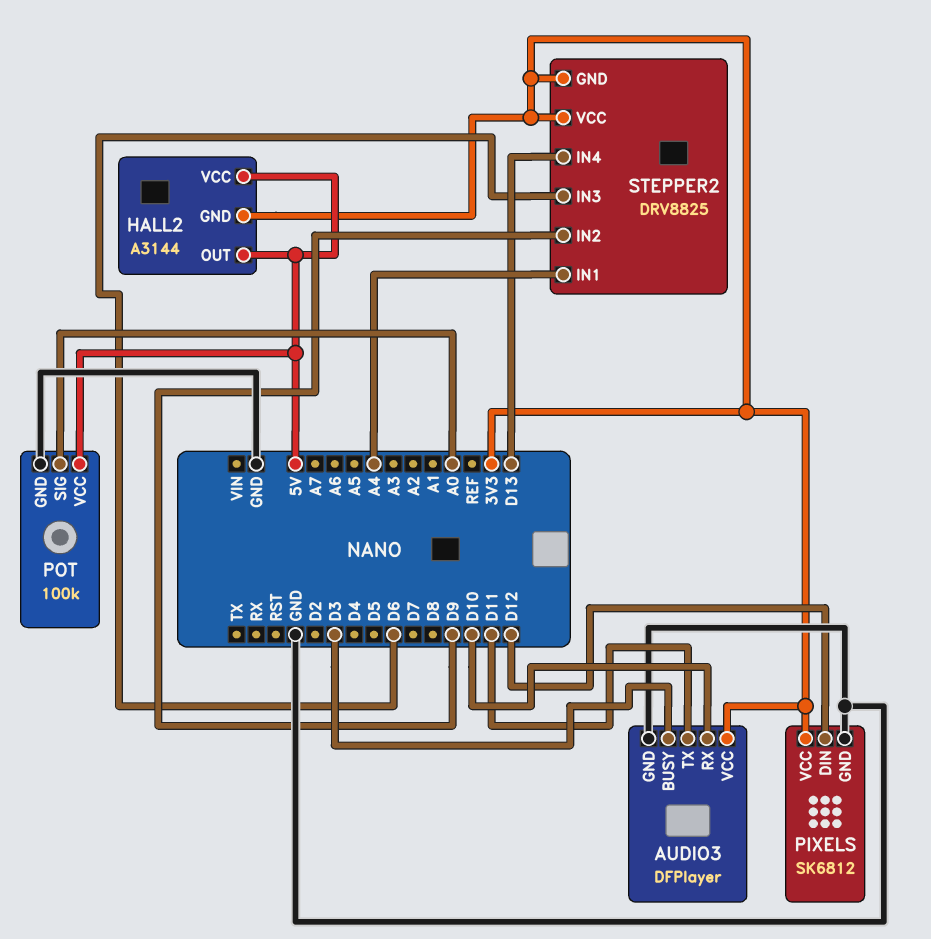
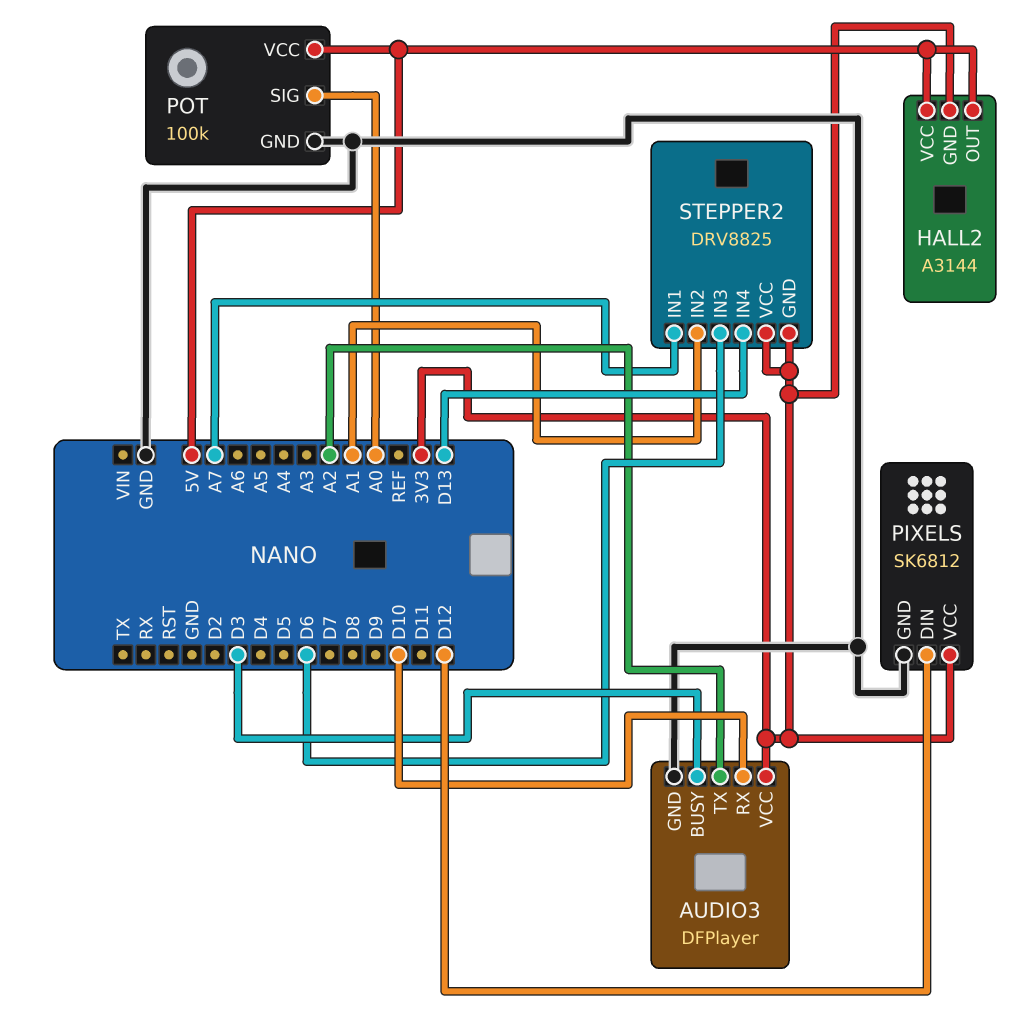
AUDIO3 pin TX: D11 -> A2
STEPPER2 pin IN1: A4 -> A7
STEPPER2 pin IN2: D9 -> A1

